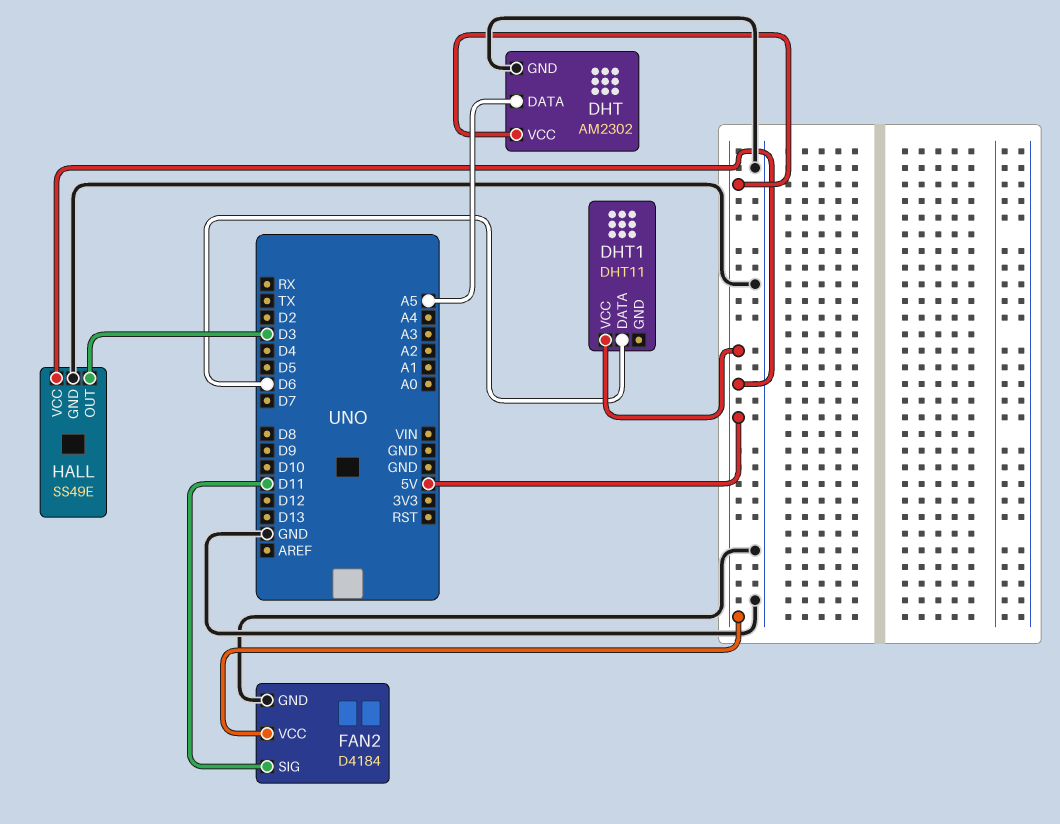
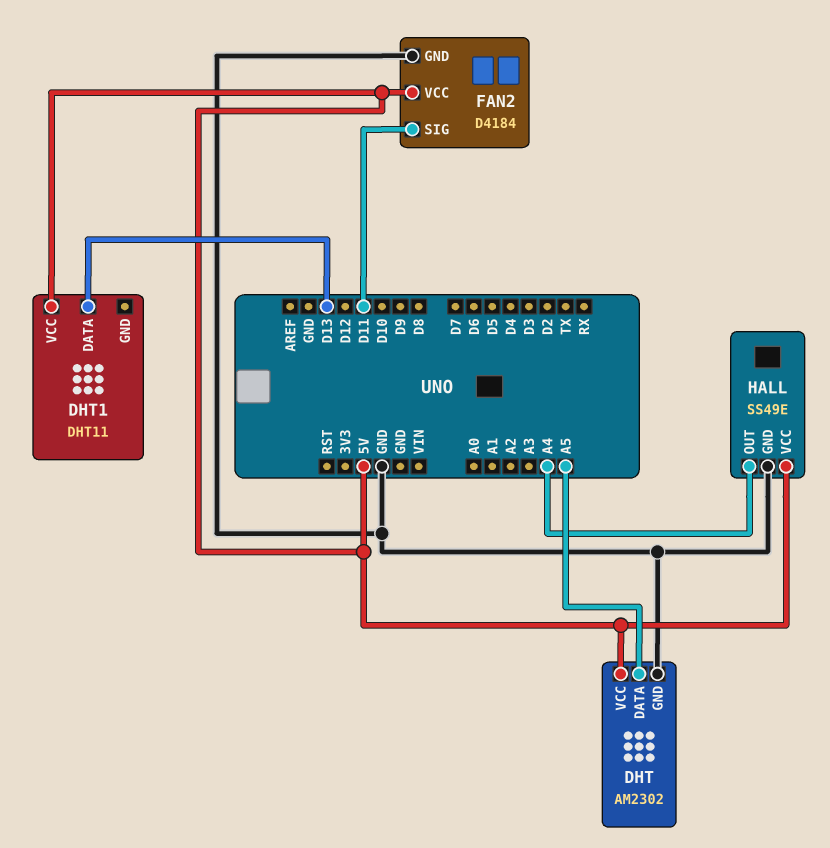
DHT1 pin DATA: D6 -> D13
HALL pin OUT: D3 -> A4

